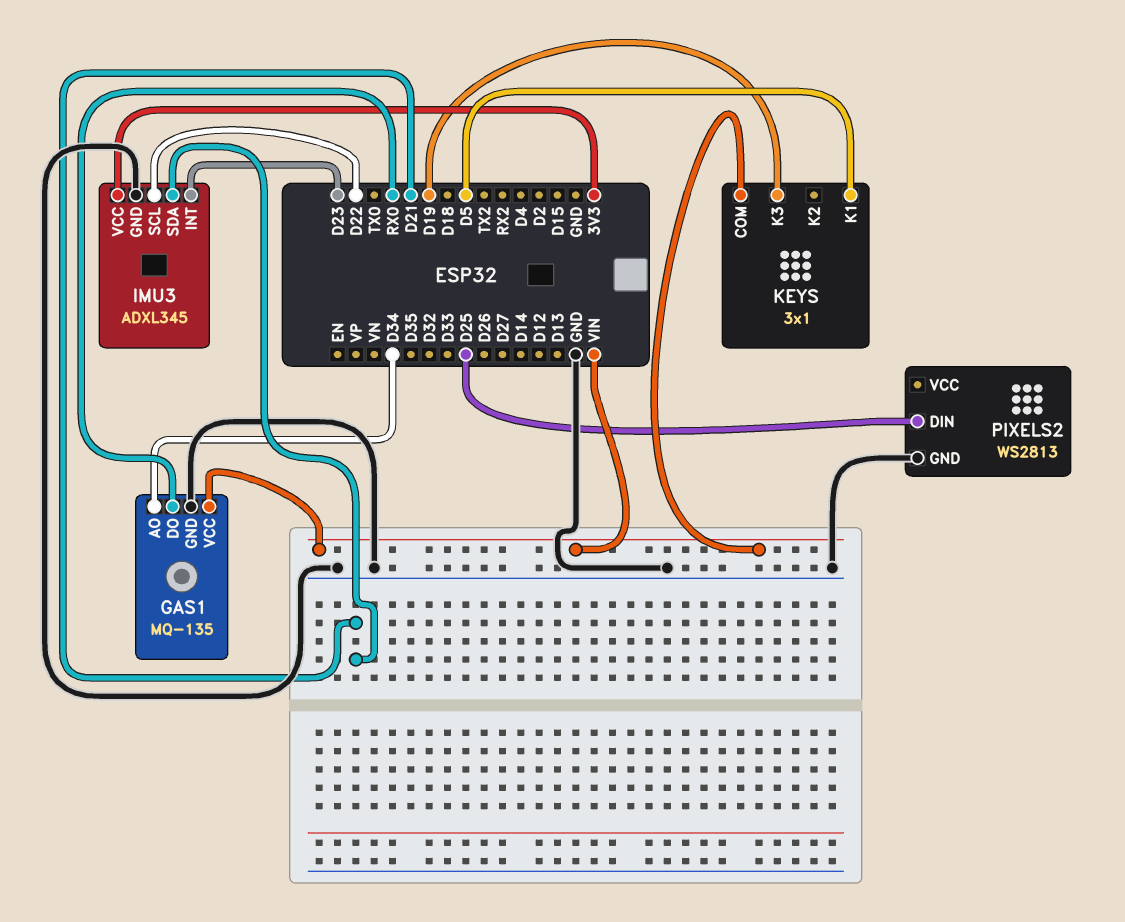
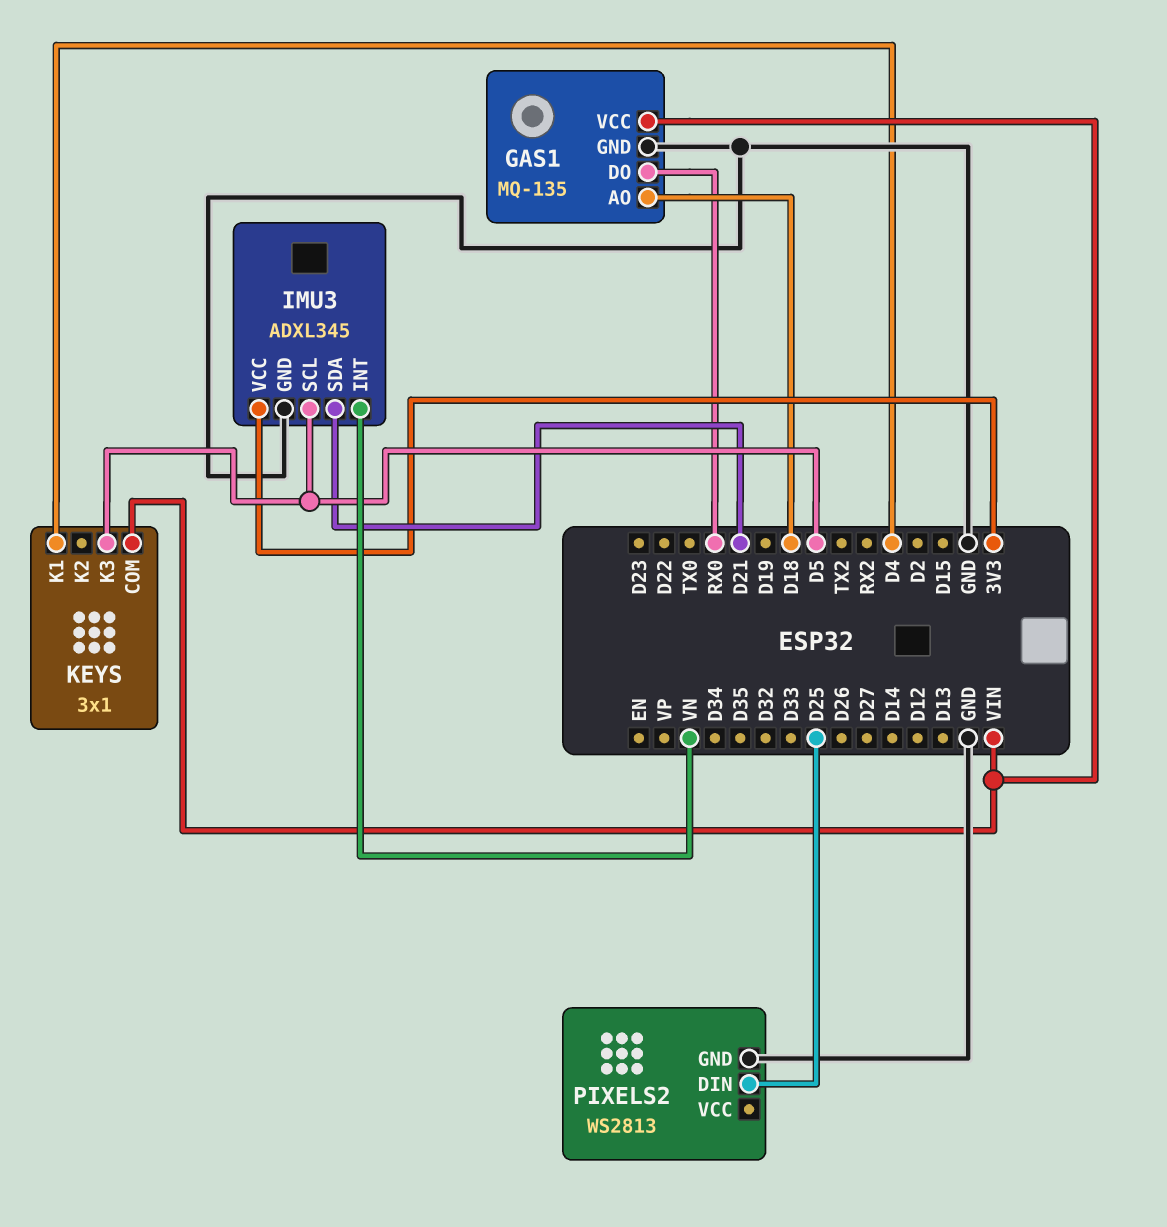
GAS1 pin AO: D34 -> D18
IMU3 pin INT: D23 -> VN
IMU3 pin SCL: D22 -> D5
KEYS pin K1: D5 -> D4
KEYS pin K3: D19 -> D5

